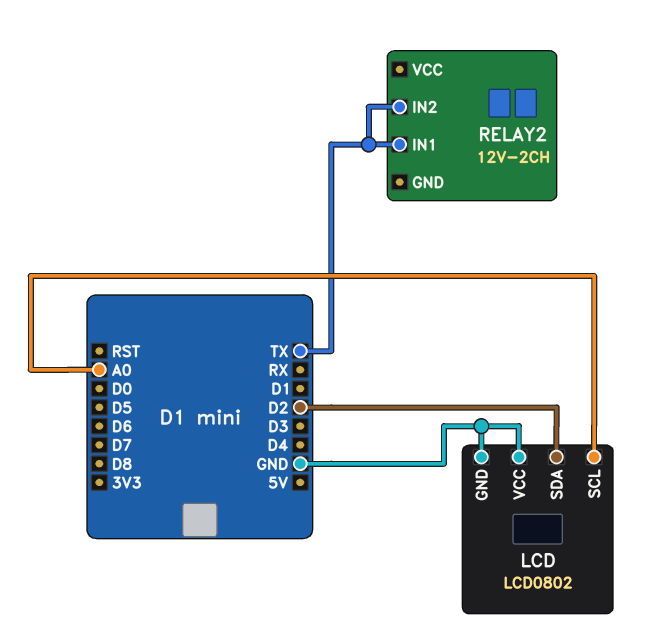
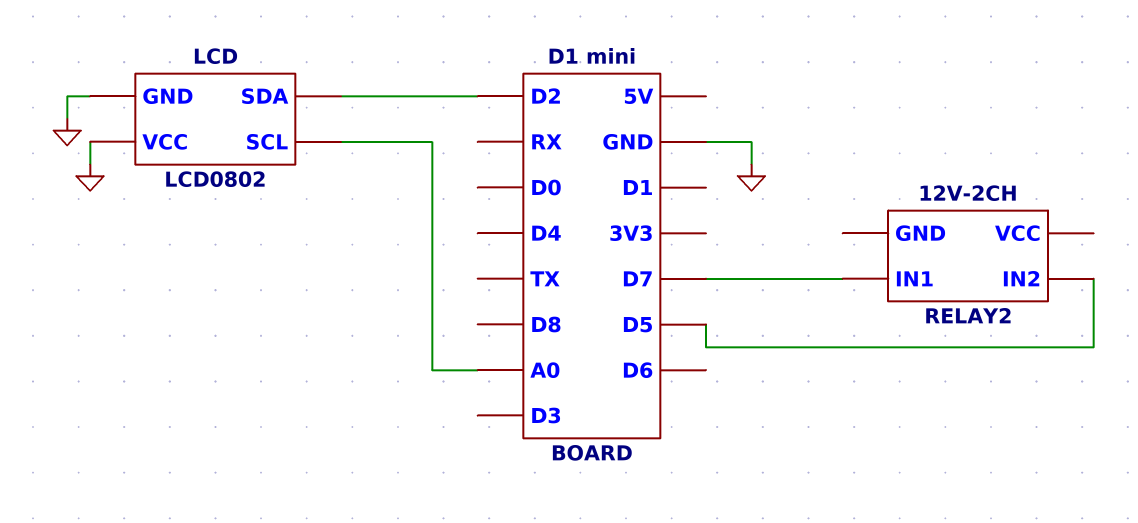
RELAY2 pin IN1: TX -> D7
RELAY2 pin IN2: TX -> D5

